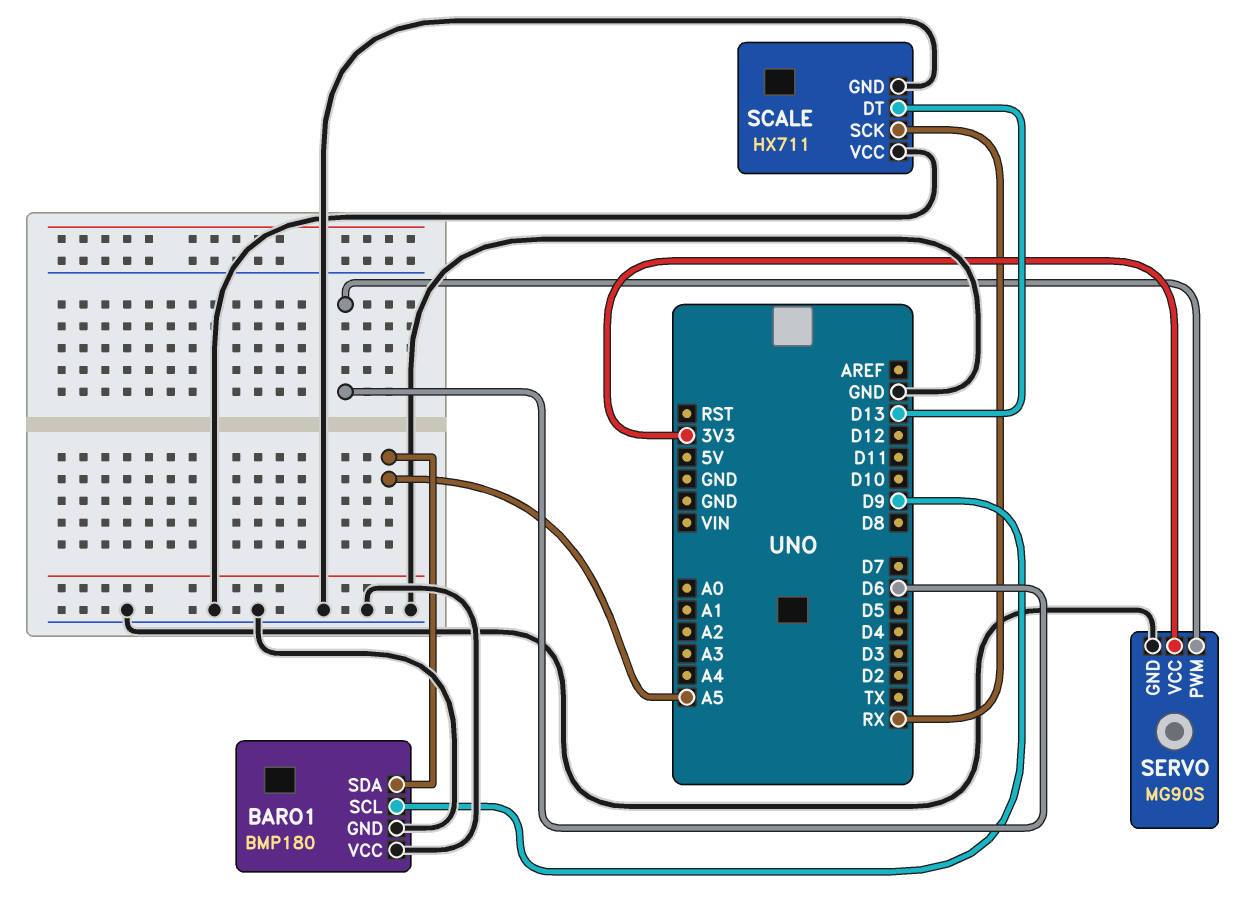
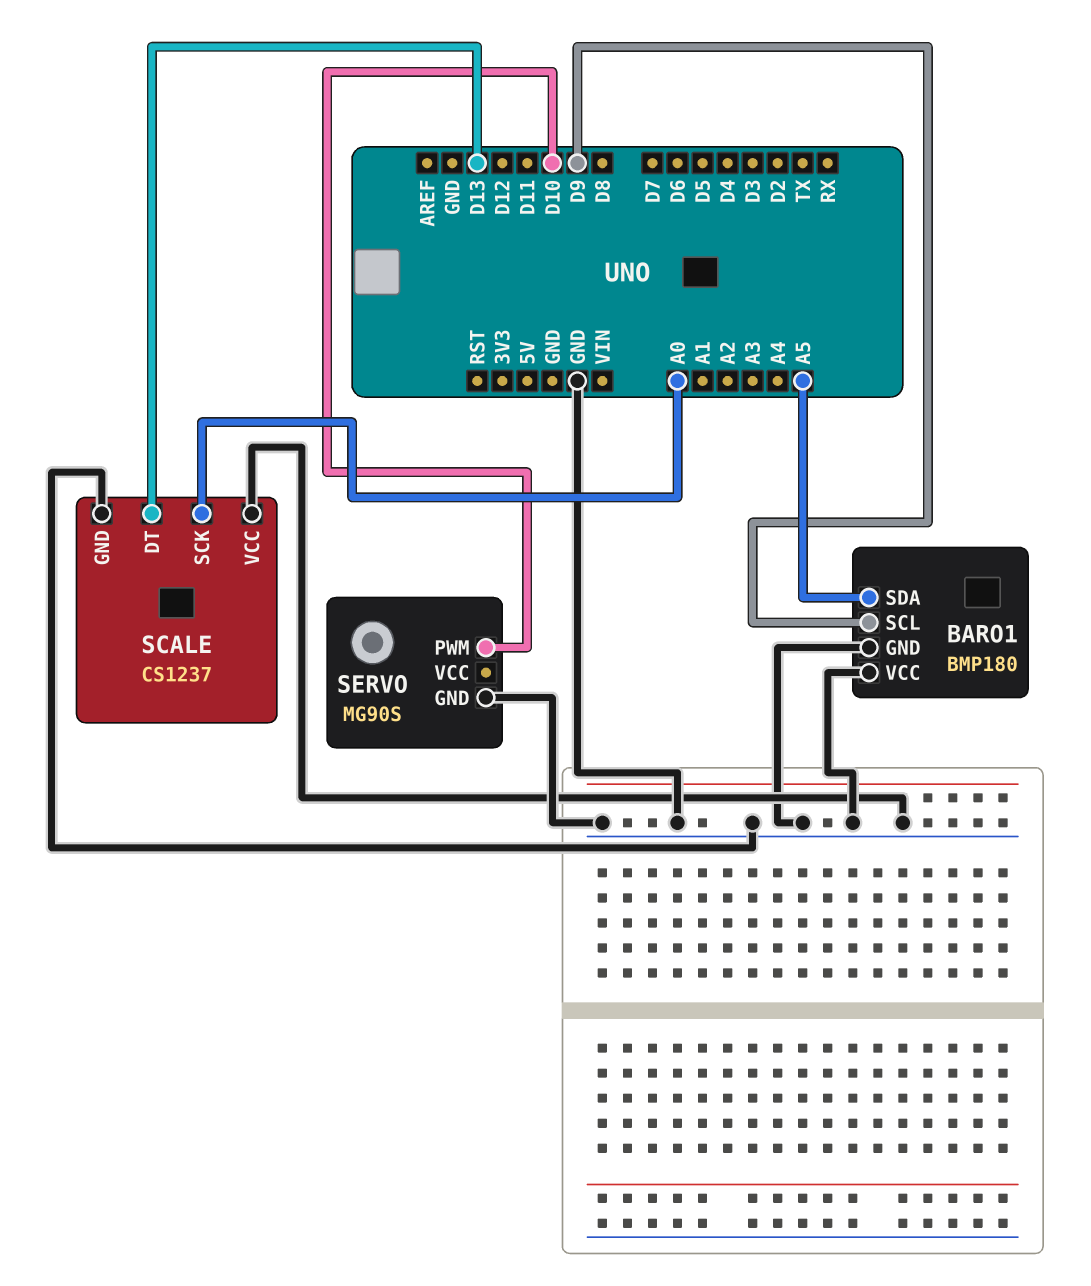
SCALE: HX711 -> CS1237
SCALE pin SCK: RX -> A0
SERVO pin PWM: D6 -> D10
SERVO pin VCC: 3V3 -> none

